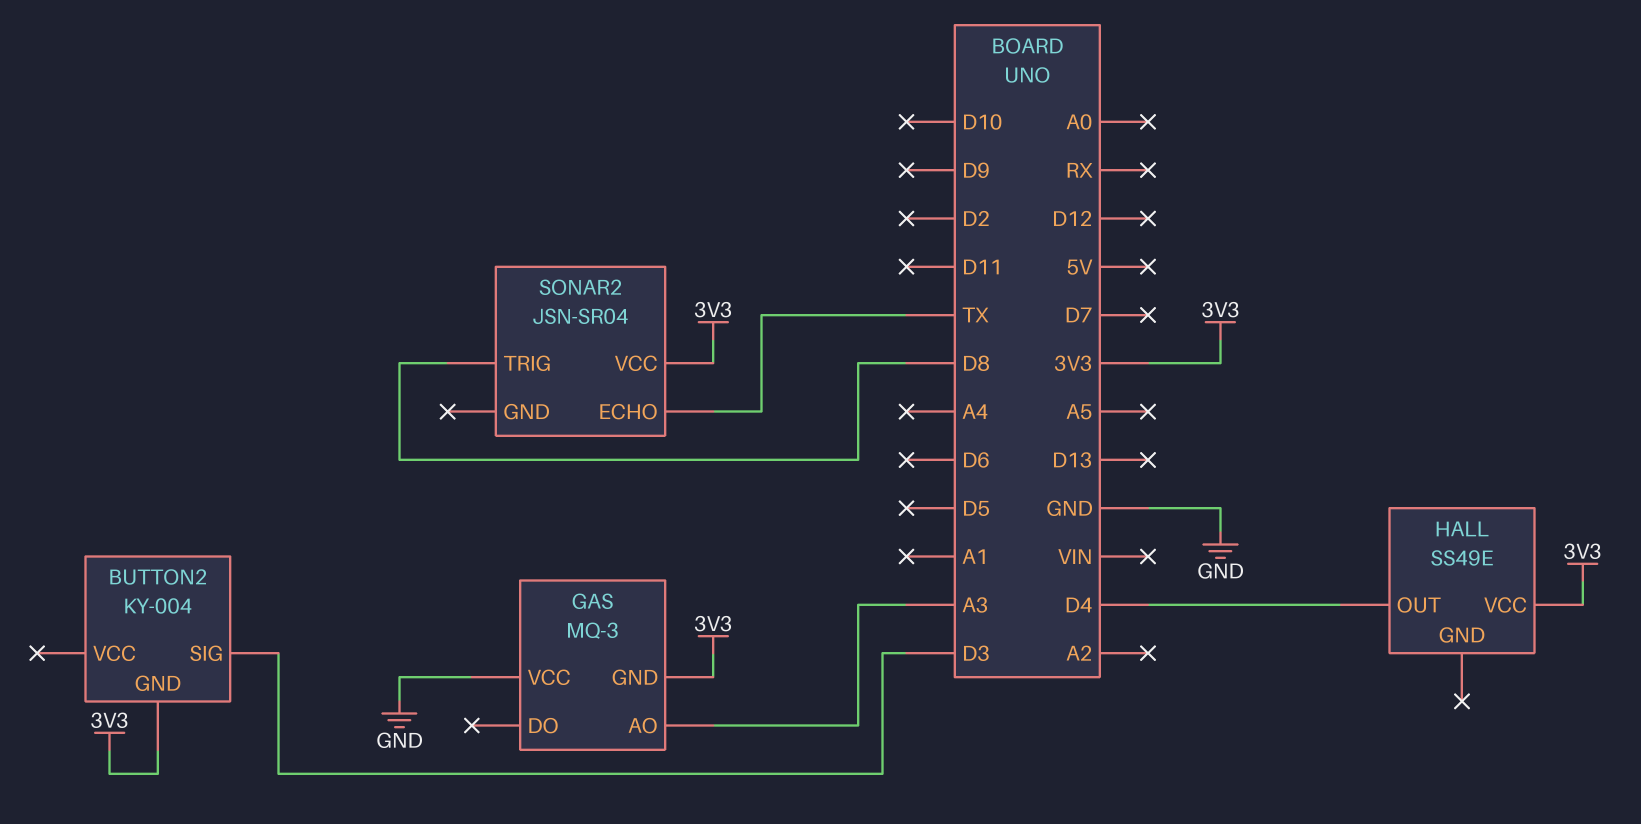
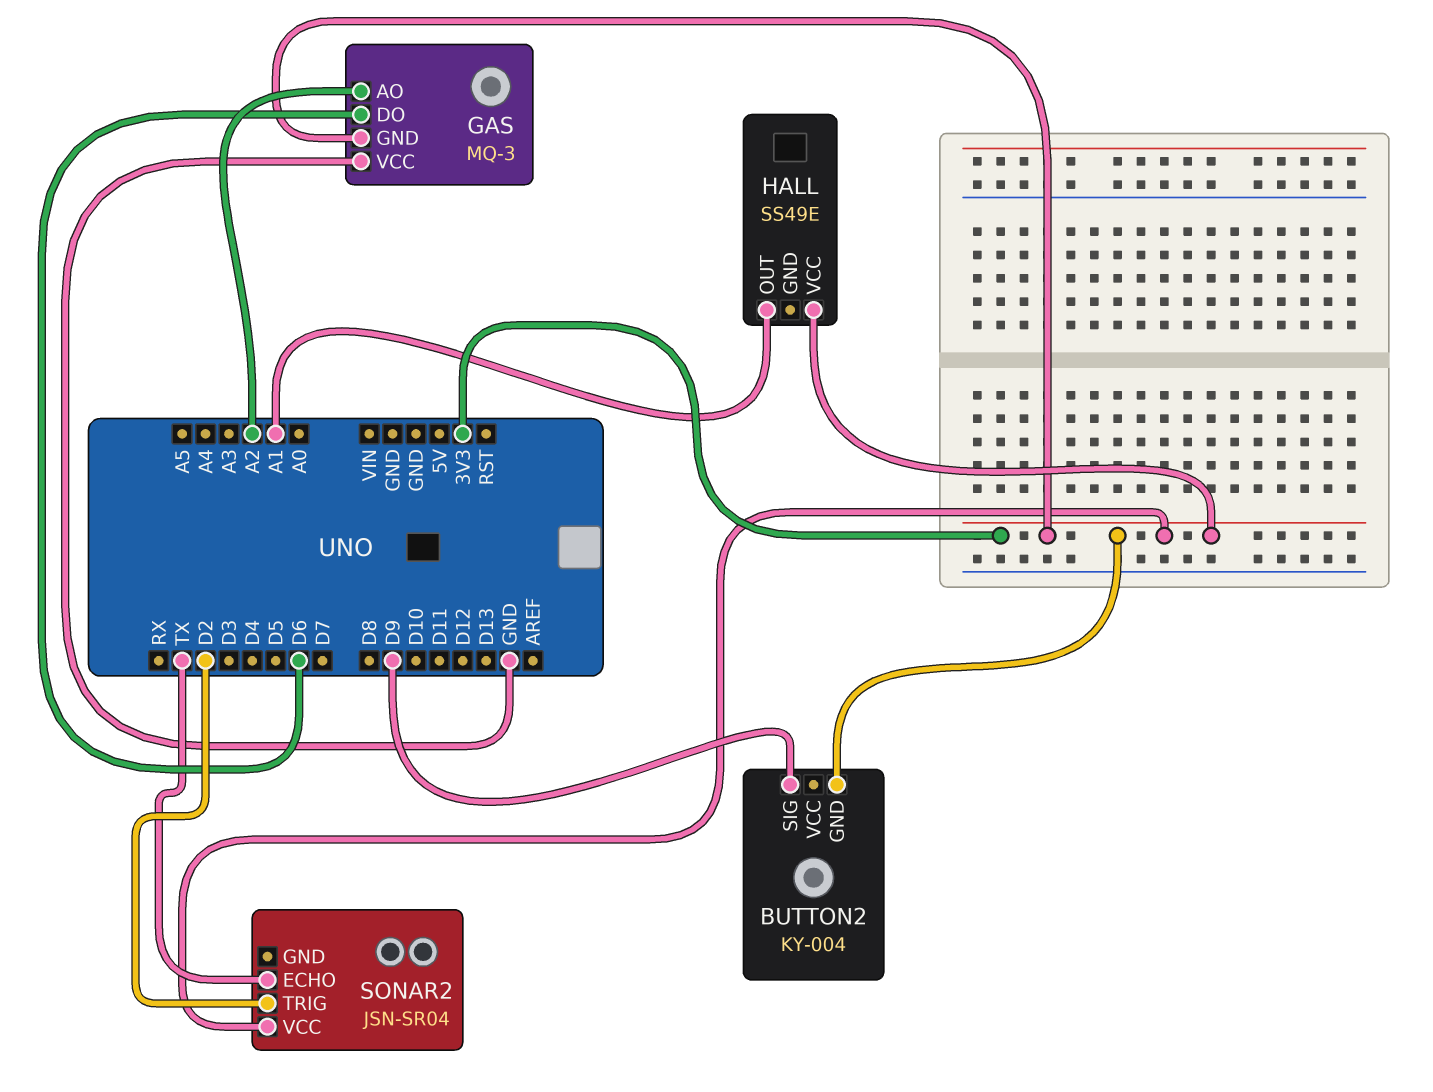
BUTTON2 pin SIG: D3 -> D9
GAS pin AO: A3 -> A2
GAS pin DO: none -> D6
HALL pin OUT: D4 -> A1
SONAR2 pin TRIG: D8 -> D2

